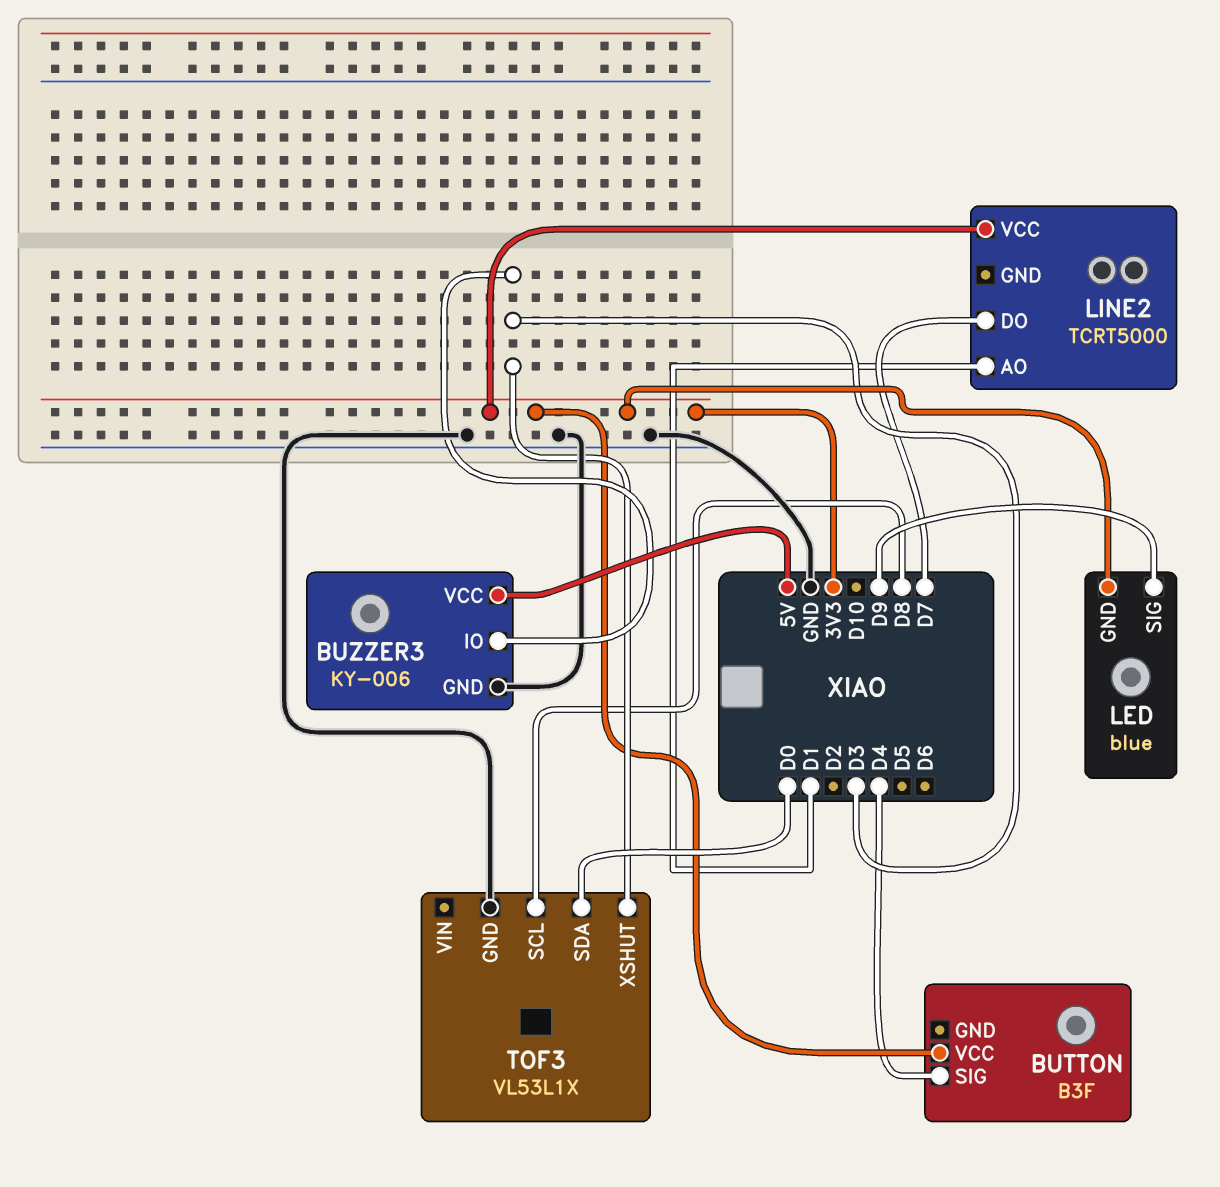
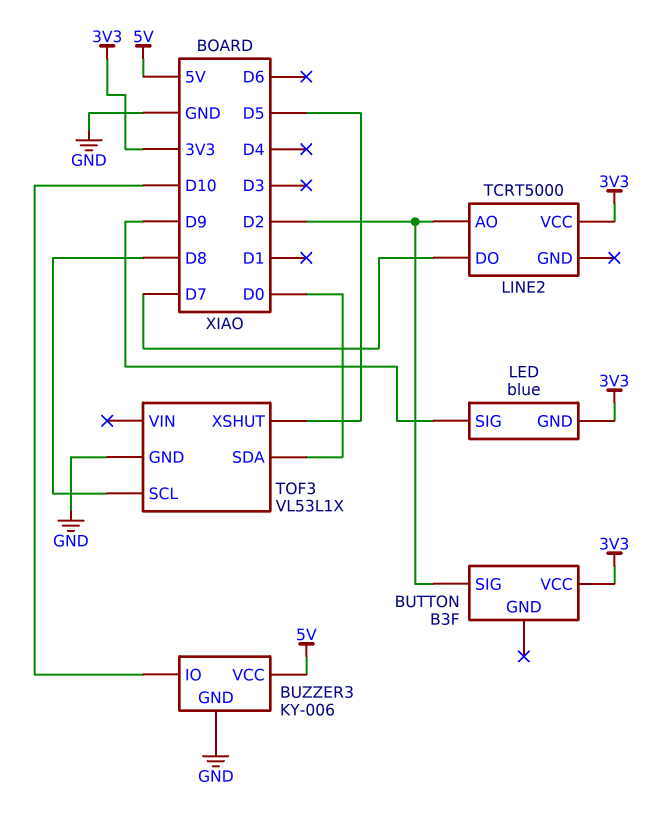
BUTTON pin SIG: D4 -> D2
BUZZER3 pin IO: D3 -> D10
LINE2 pin AO: D1 -> D2
TOF3 pin XSHUT: D3 -> D5

